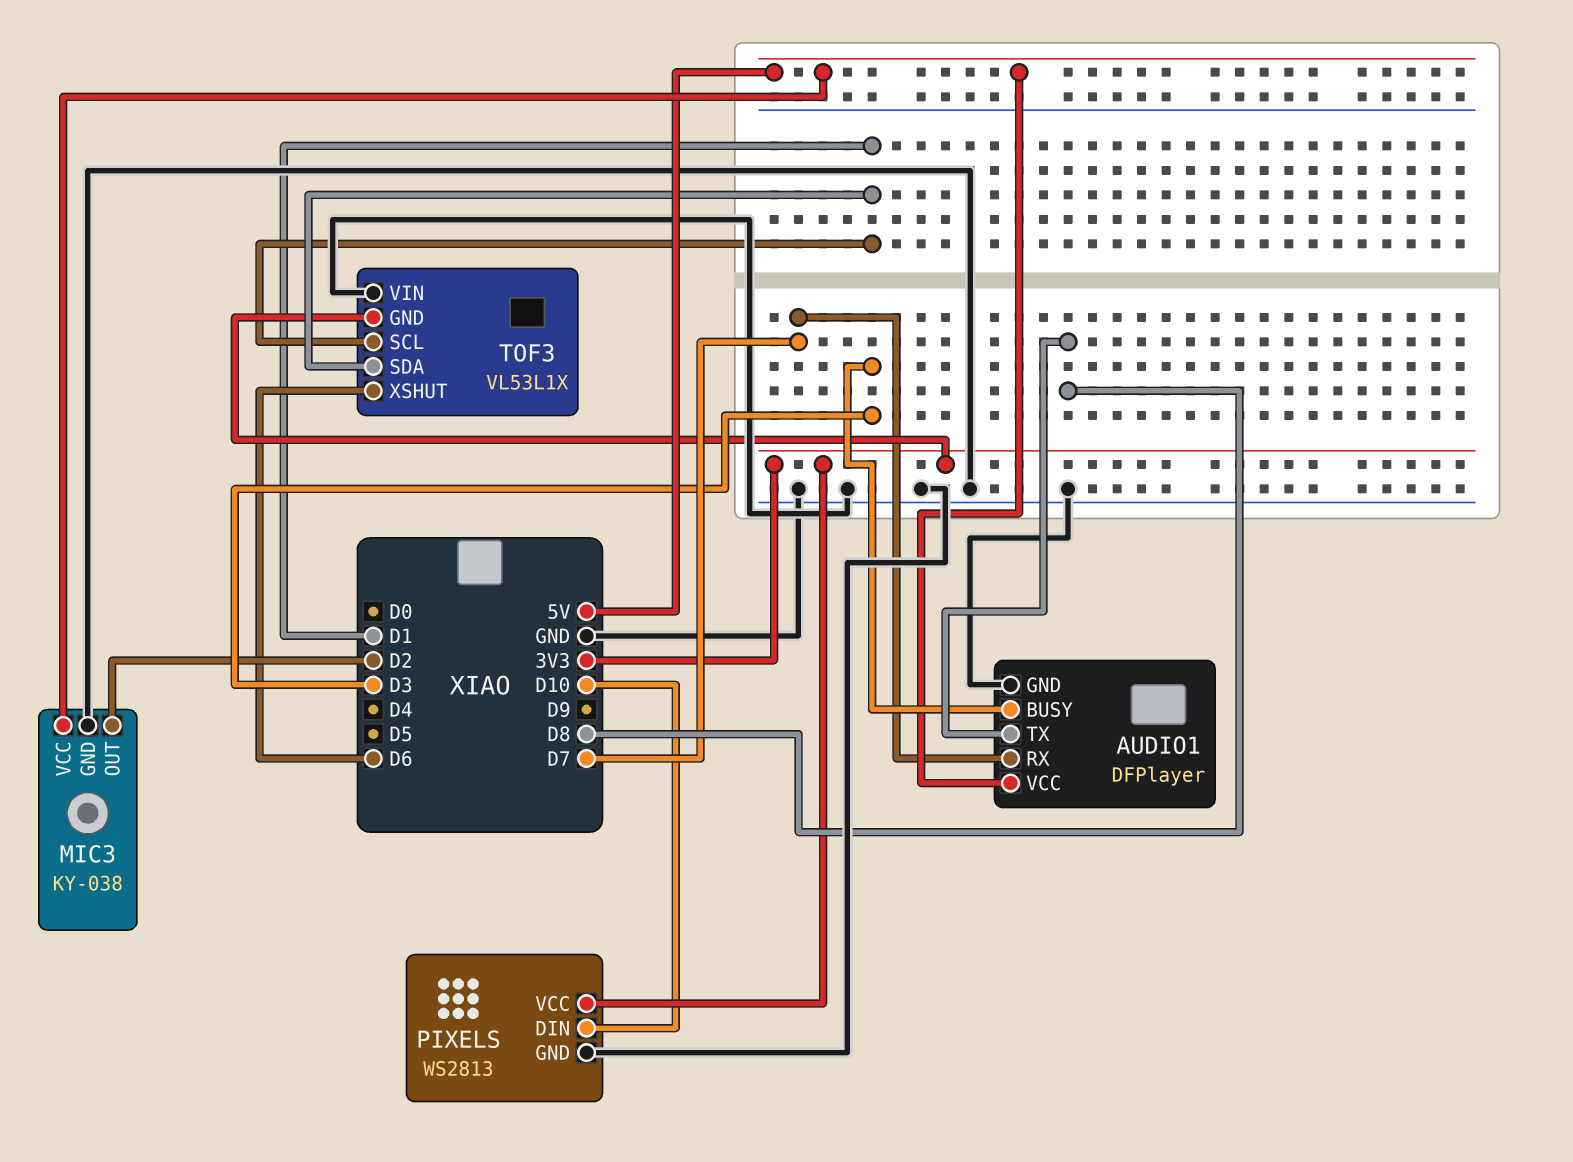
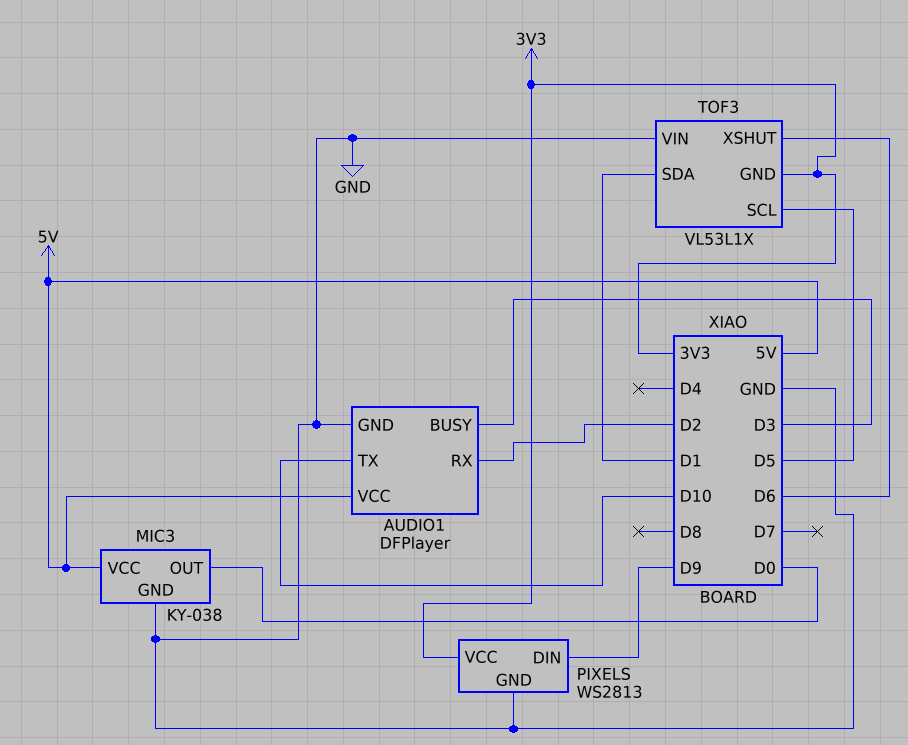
AUDIO1 pin RX: D7 -> D2
AUDIO1 pin TX: D8 -> D10
MIC3 pin OUT: D2 -> D0
PIXELS pin DIN: D10 -> D9
TOF3 pin SCL: D1 -> D5

